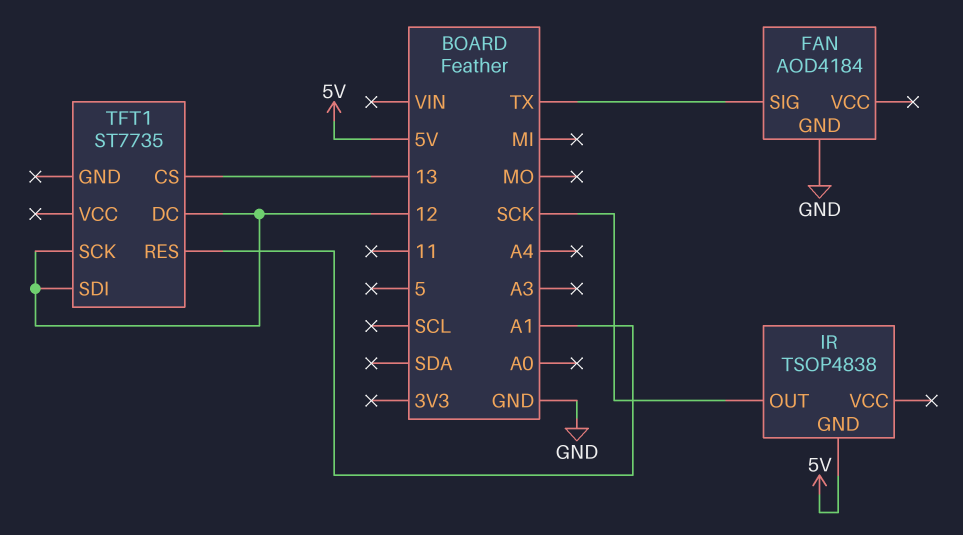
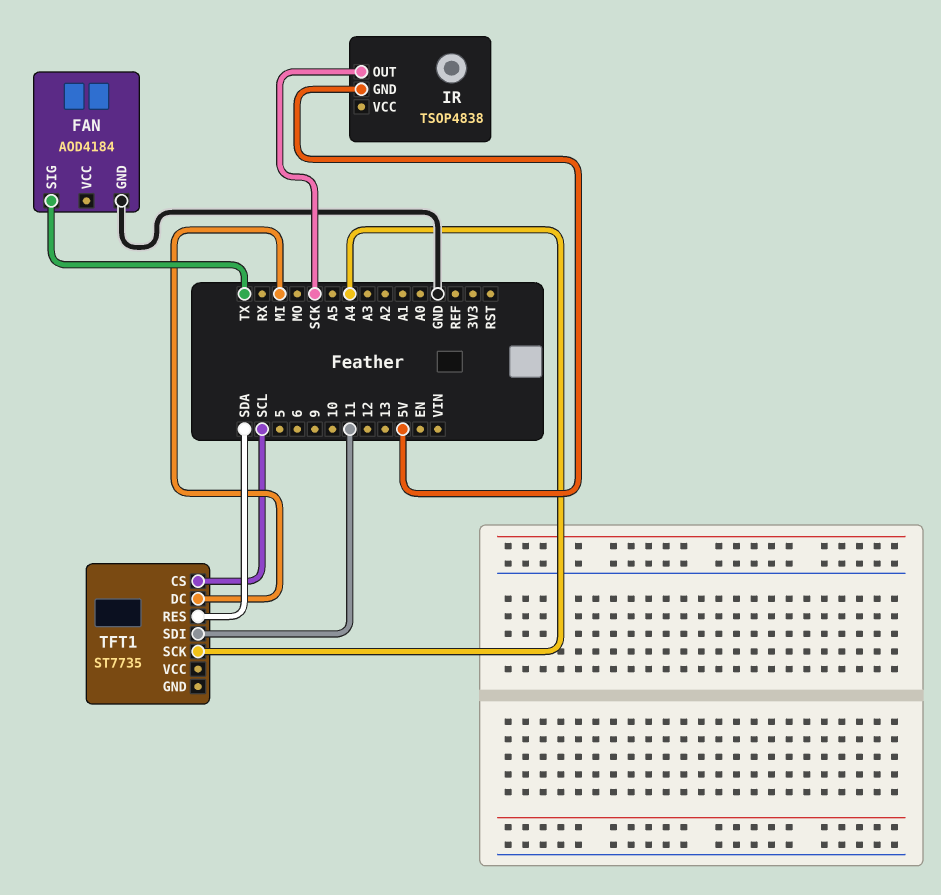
TFT1 pin CS: 13 -> SCL
TFT1 pin DC: 12 -> MI
TFT1 pin RES: A1 -> SDA
TFT1 pin SCK: 12 -> A4
TFT1 pin SDI: 12 -> 11

